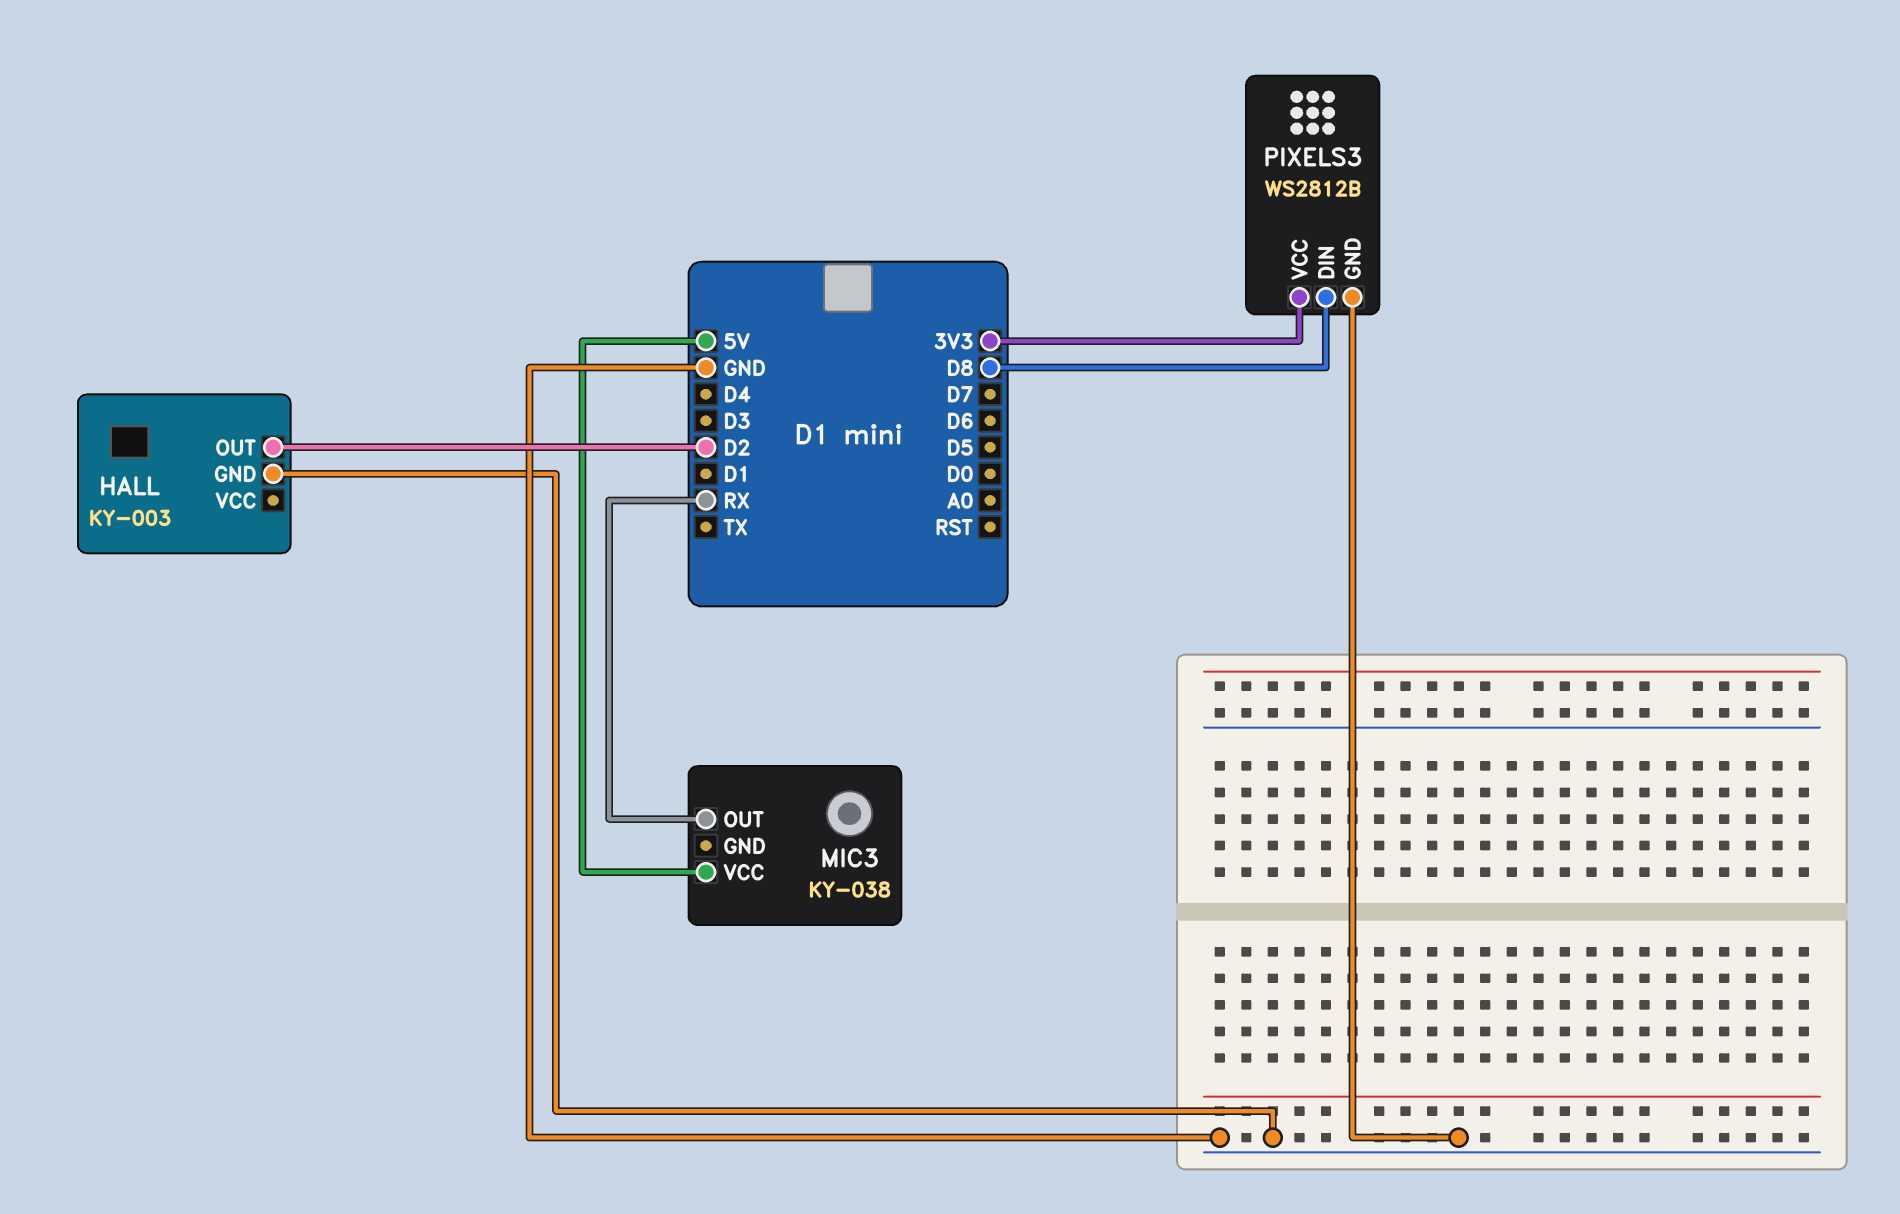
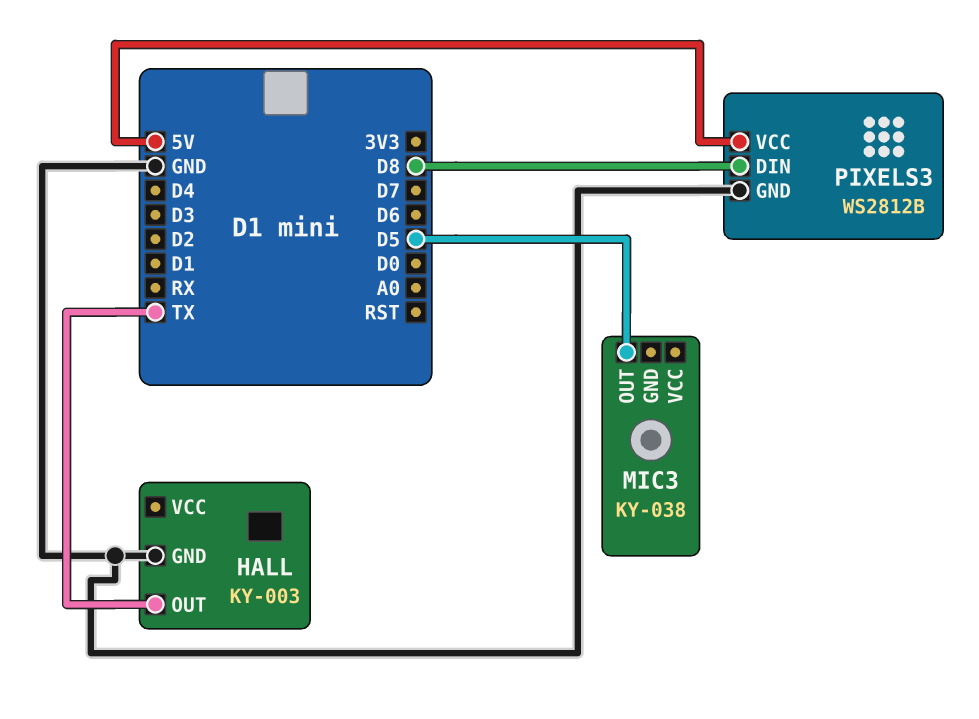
HALL pin OUT: D2 -> TX
MIC3 pin OUT: RX -> D5
MIC3 pin VCC: 5V -> none
PIXELS3 pin VCC: 3V3 -> 5V

